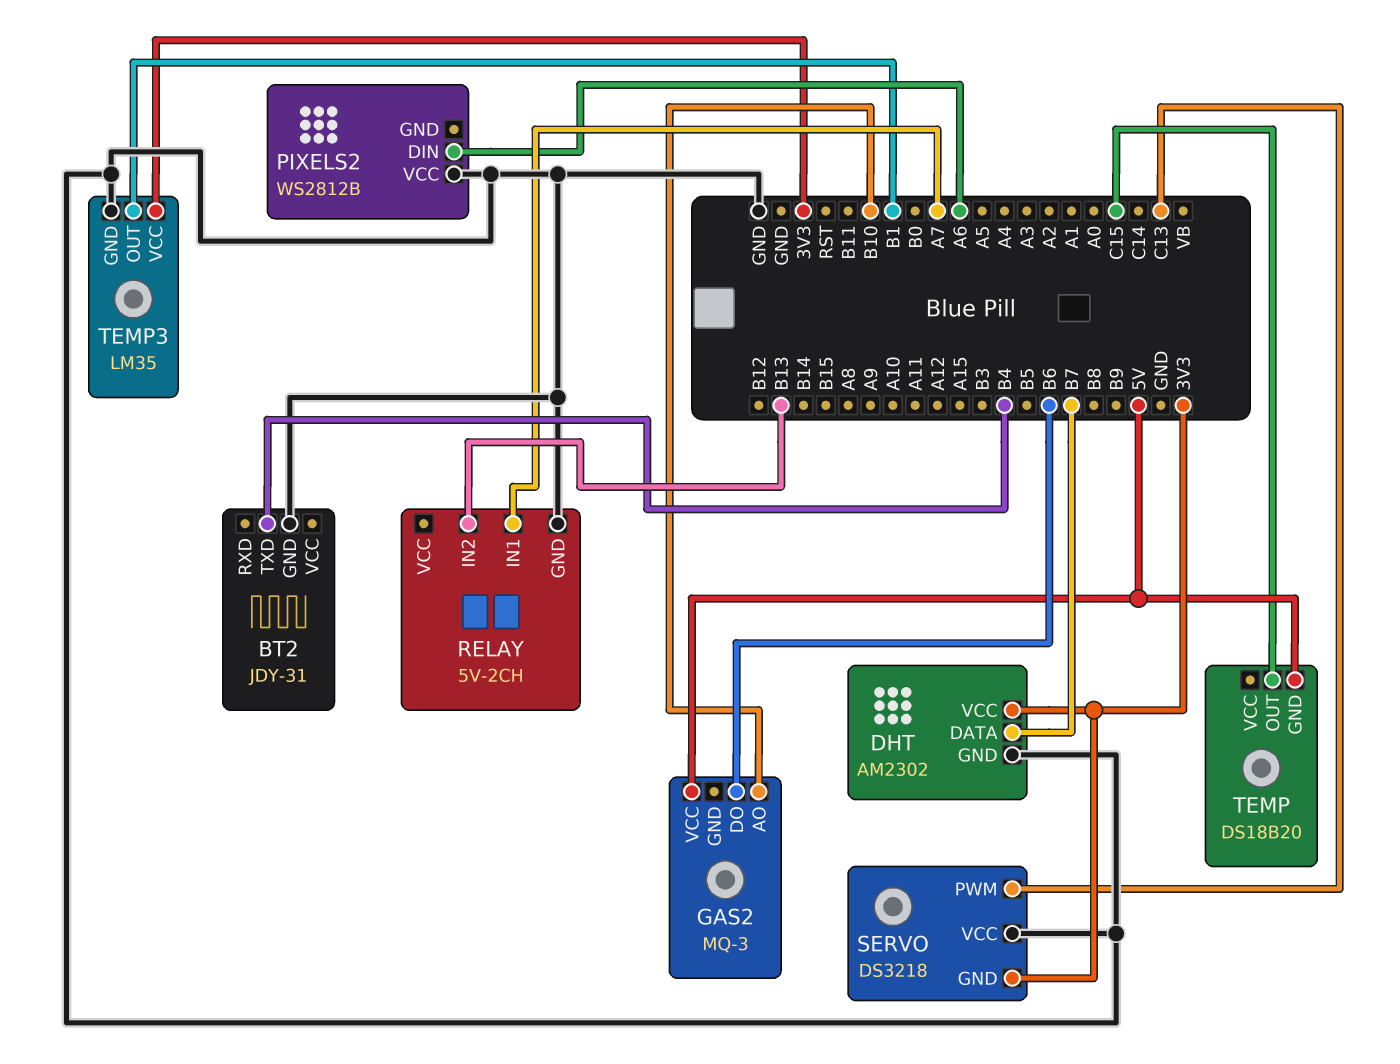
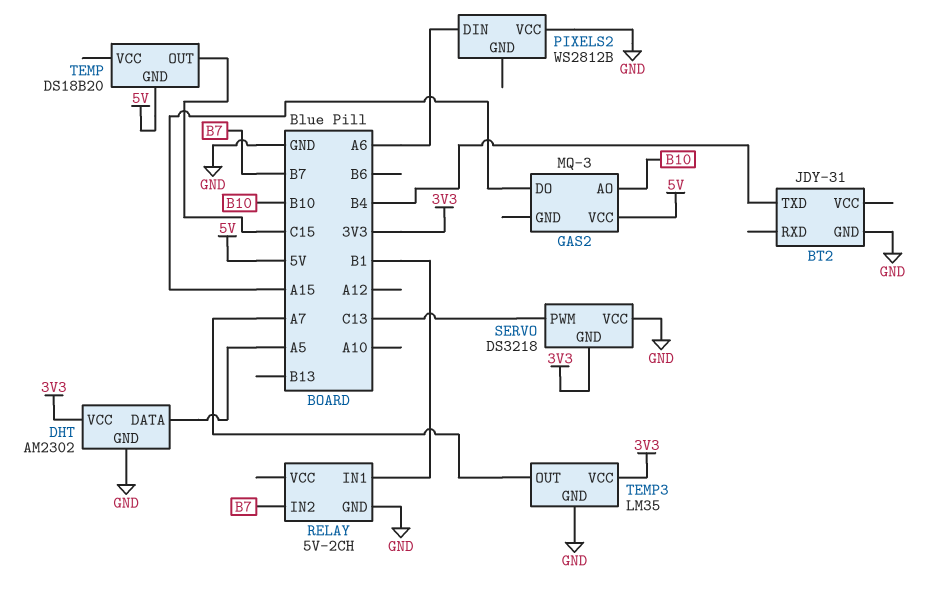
DHT pin DATA: B7 -> A5
GAS2 pin DO: B6 -> A15
RELAY pin IN1: A7 -> B1
RELAY pin IN2: B13 -> B7
TEMP3 pin OUT: B1 -> A7

